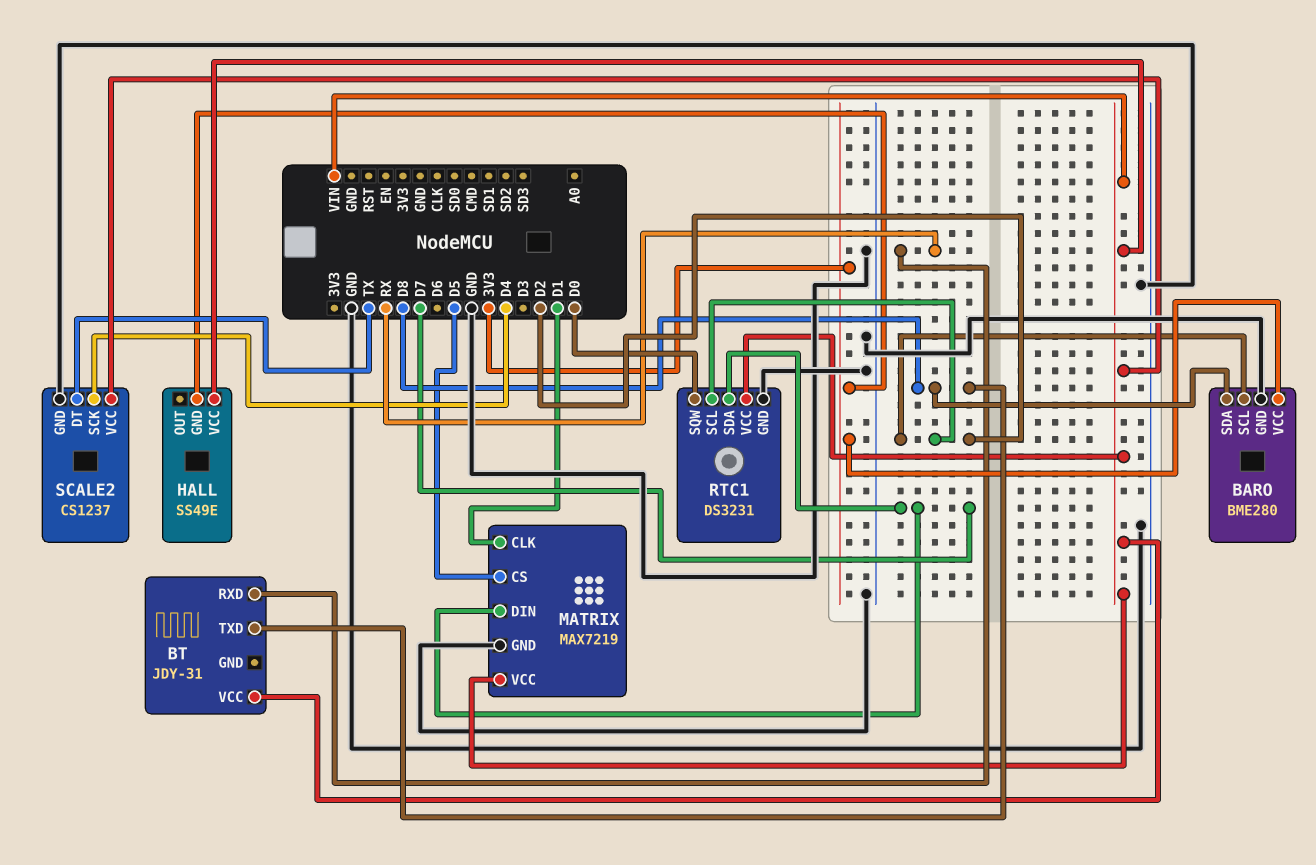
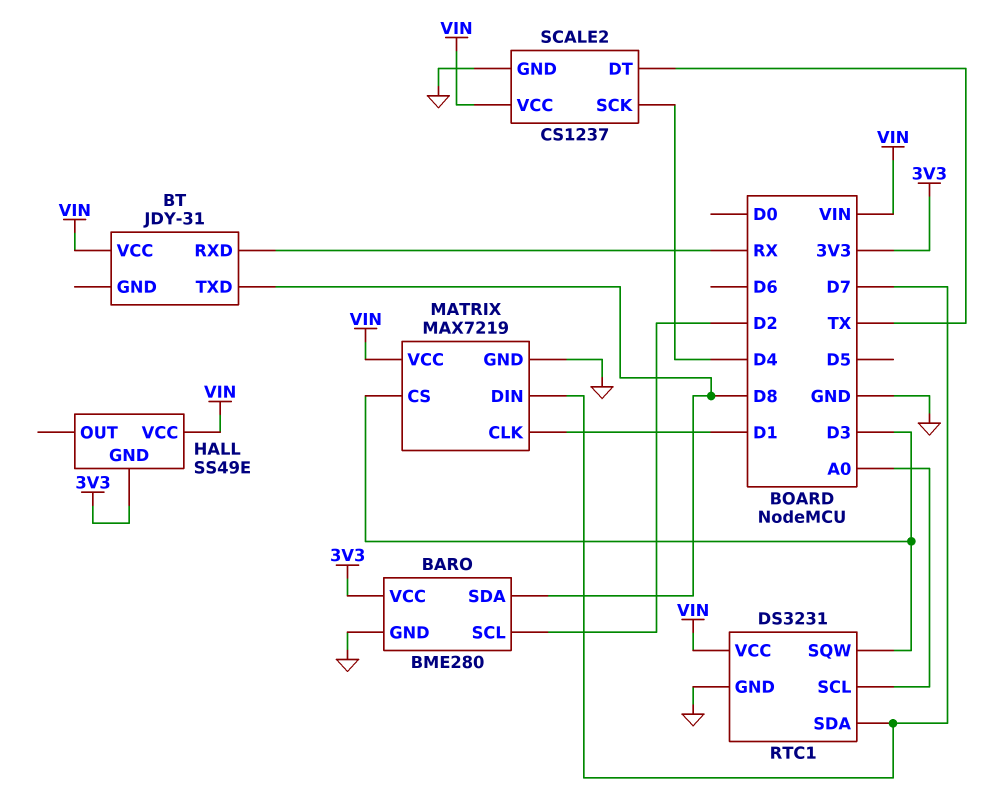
MATRIX pin CS: D5 -> D3
RTC1 pin SCL: D2 -> A0
RTC1 pin SQW: D0 -> D3

